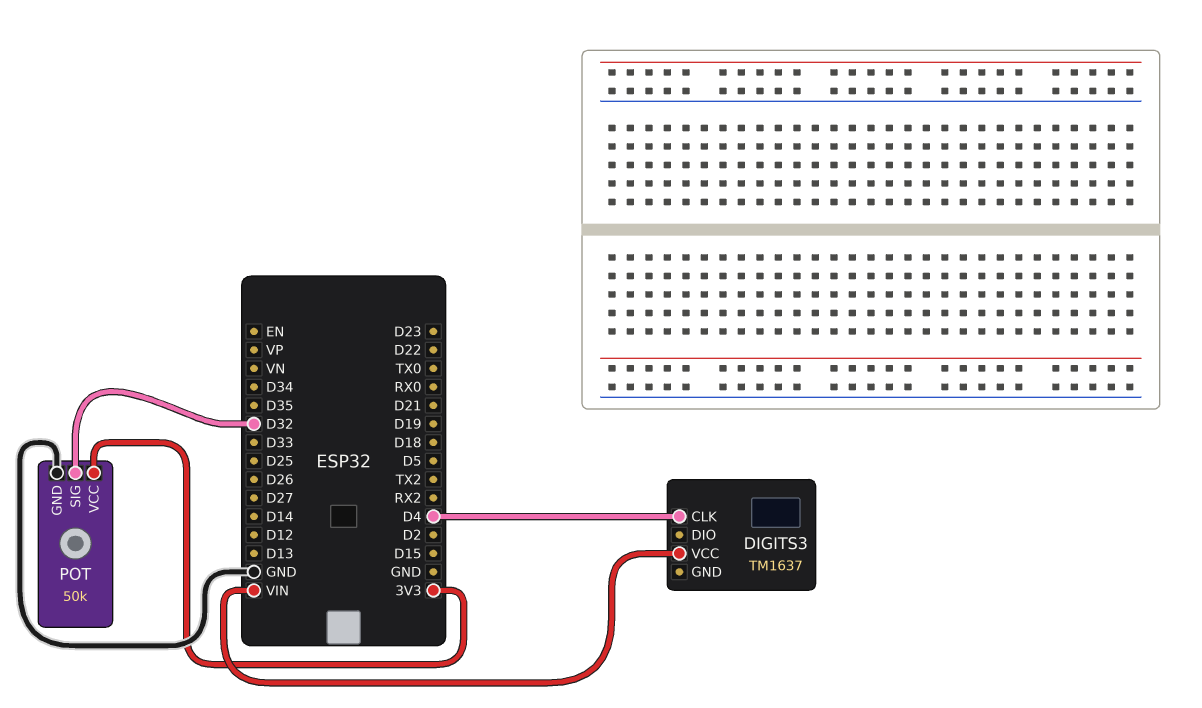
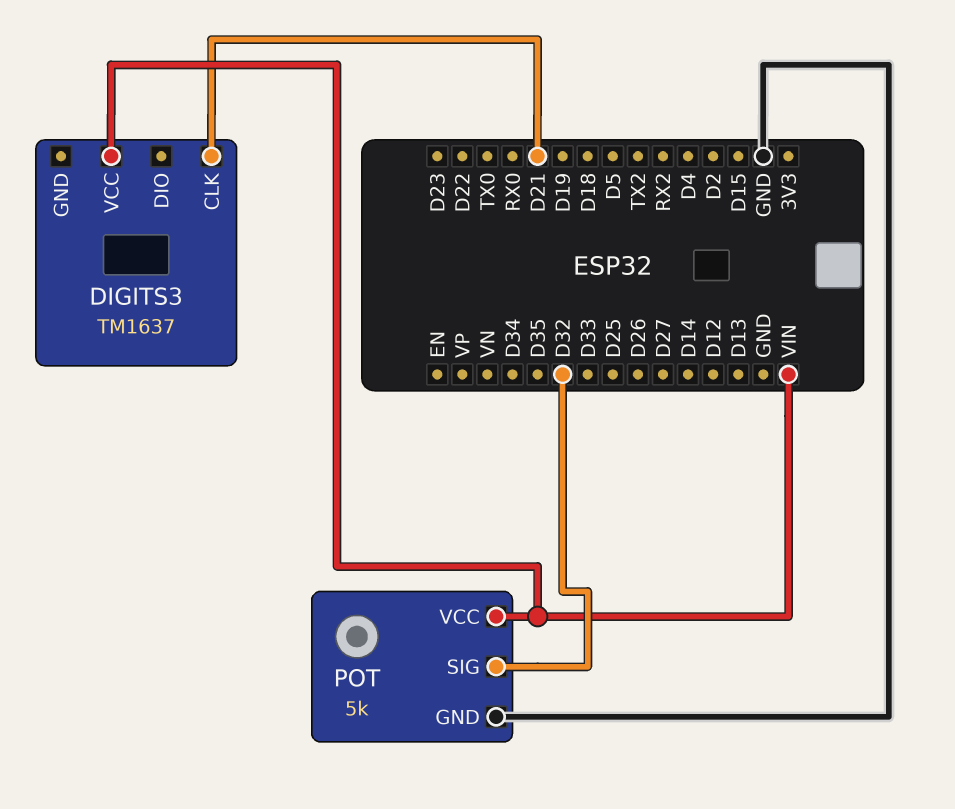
DIGITS3 pin CLK: D4 -> D21
POT: 50k -> 5k
POT pin VCC: 3V3 -> VIN

